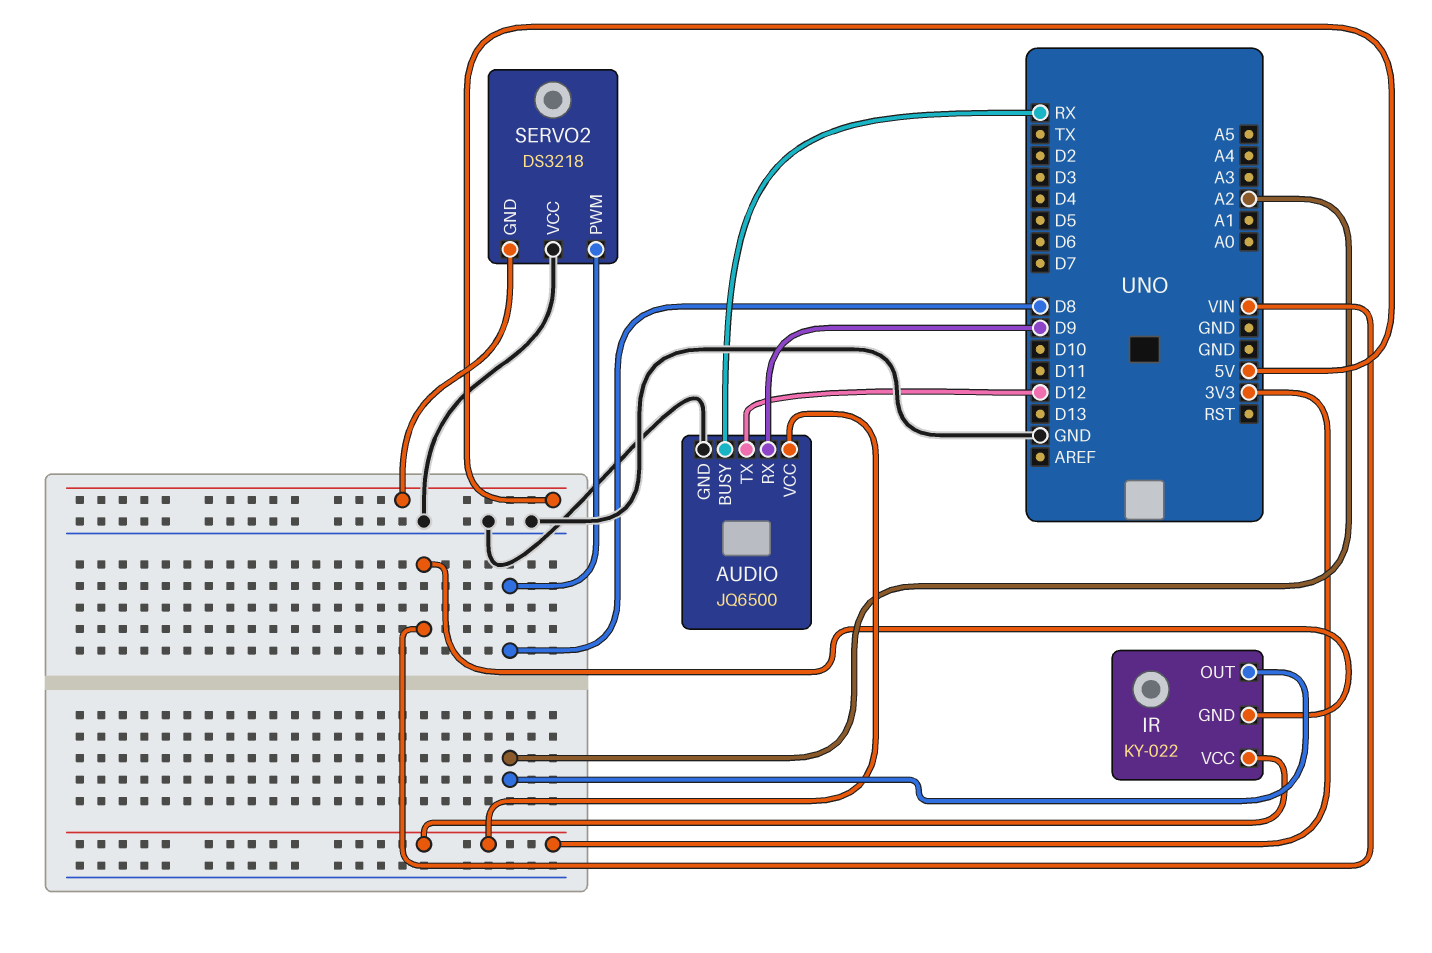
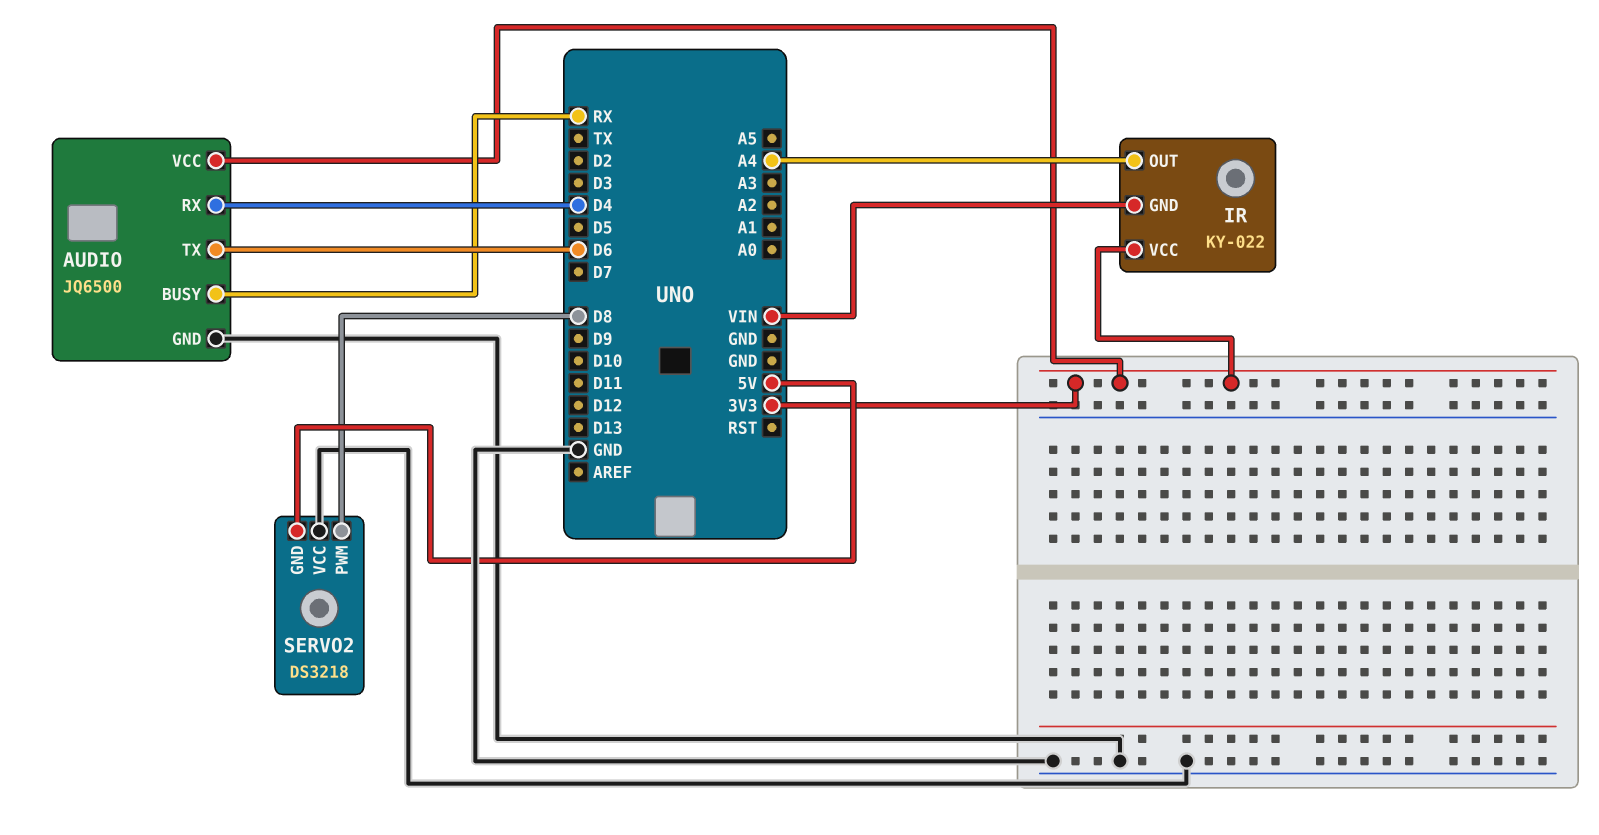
AUDIO pin RX: D9 -> D4
AUDIO pin TX: D12 -> D6
IR pin OUT: A2 -> A4

